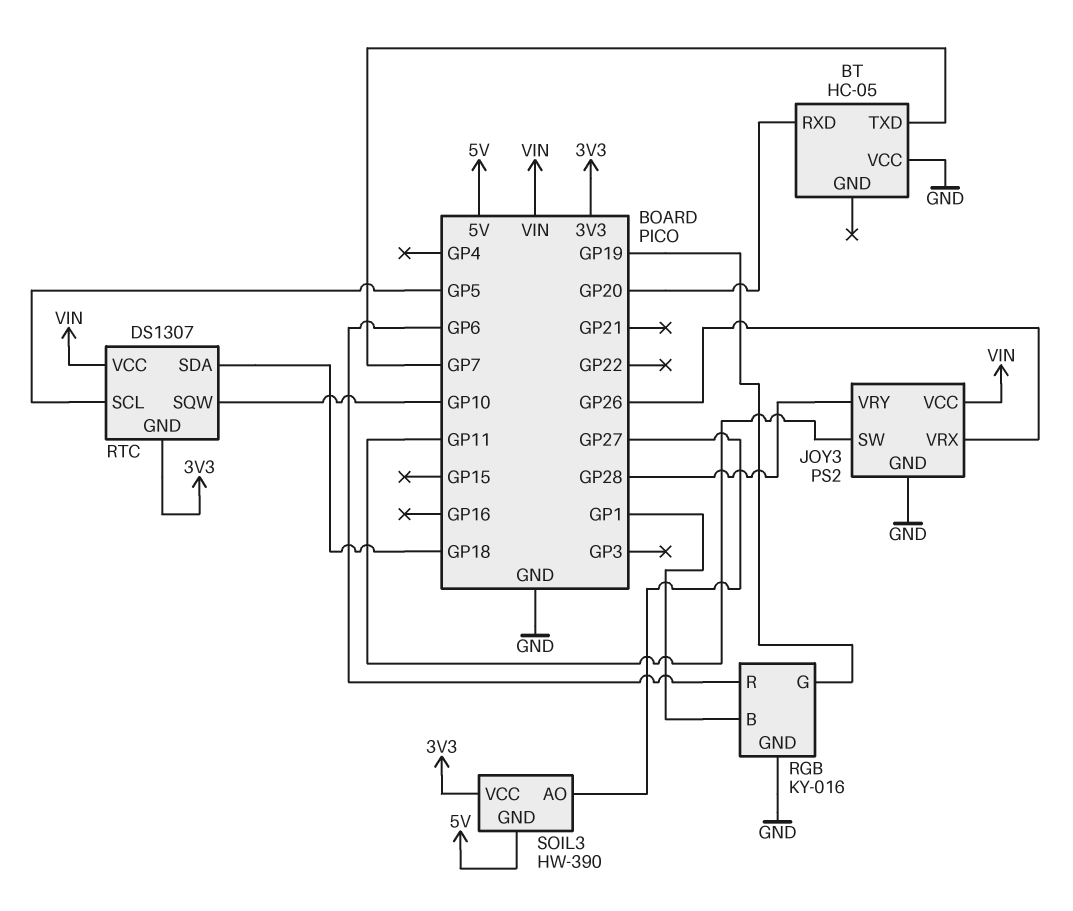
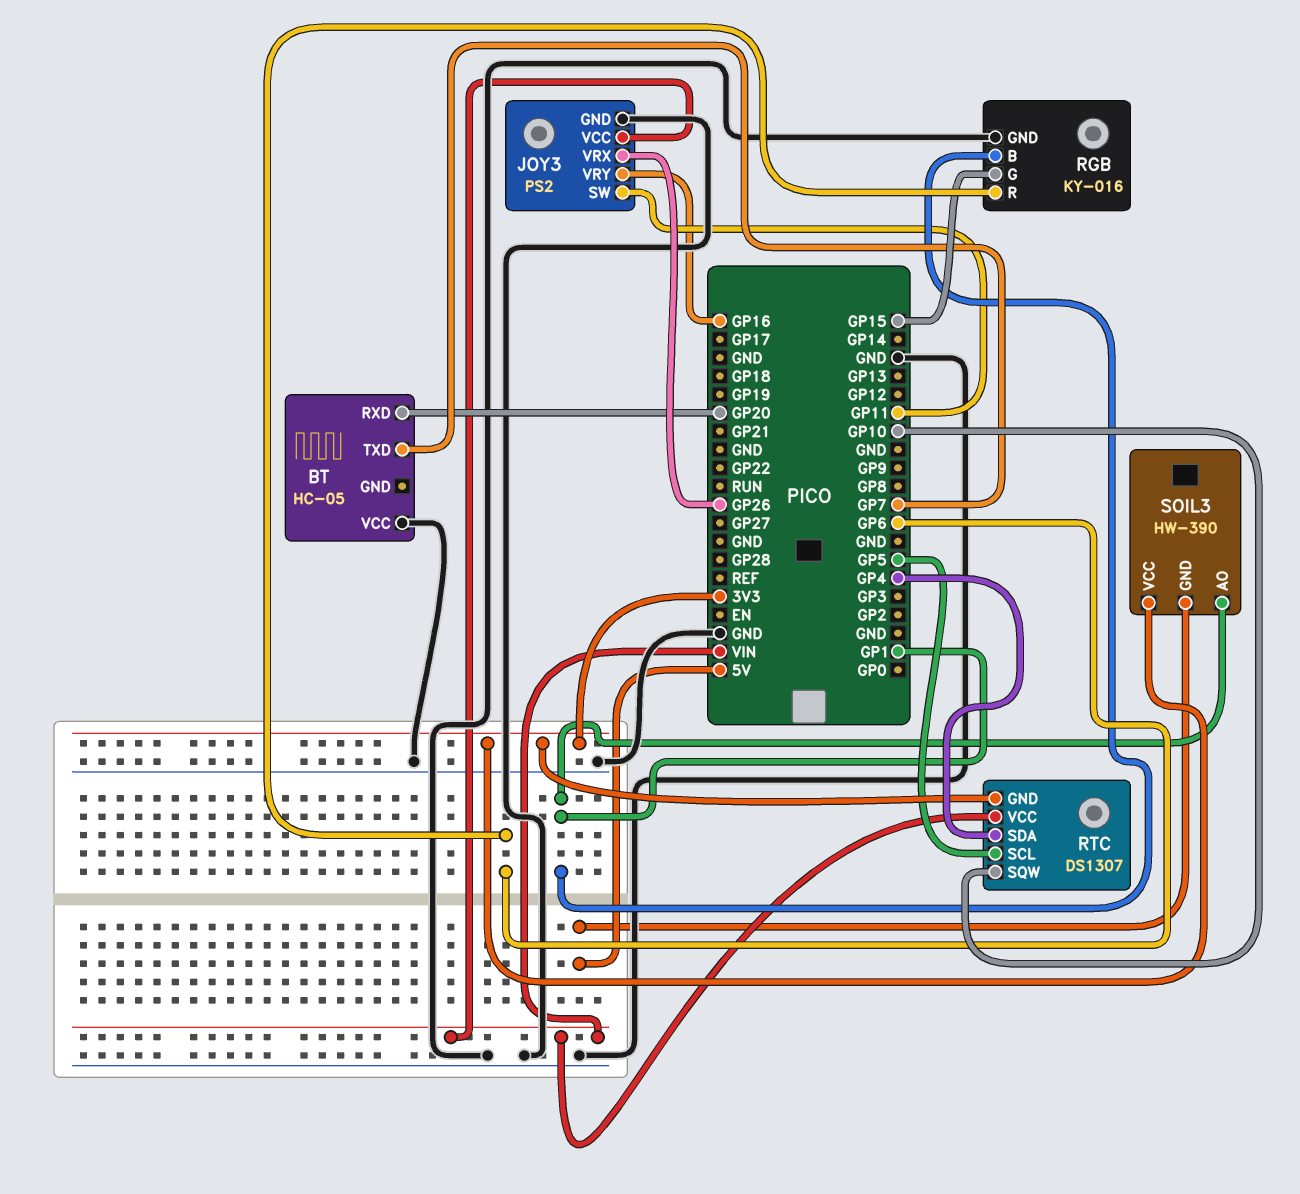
JOY3 pin VRY: GP28 -> GP16
RGB pin G: GP19 -> GP15
RTC pin SDA: GP18 -> GP4
SOIL3 pin AO: GP27 -> GP1

